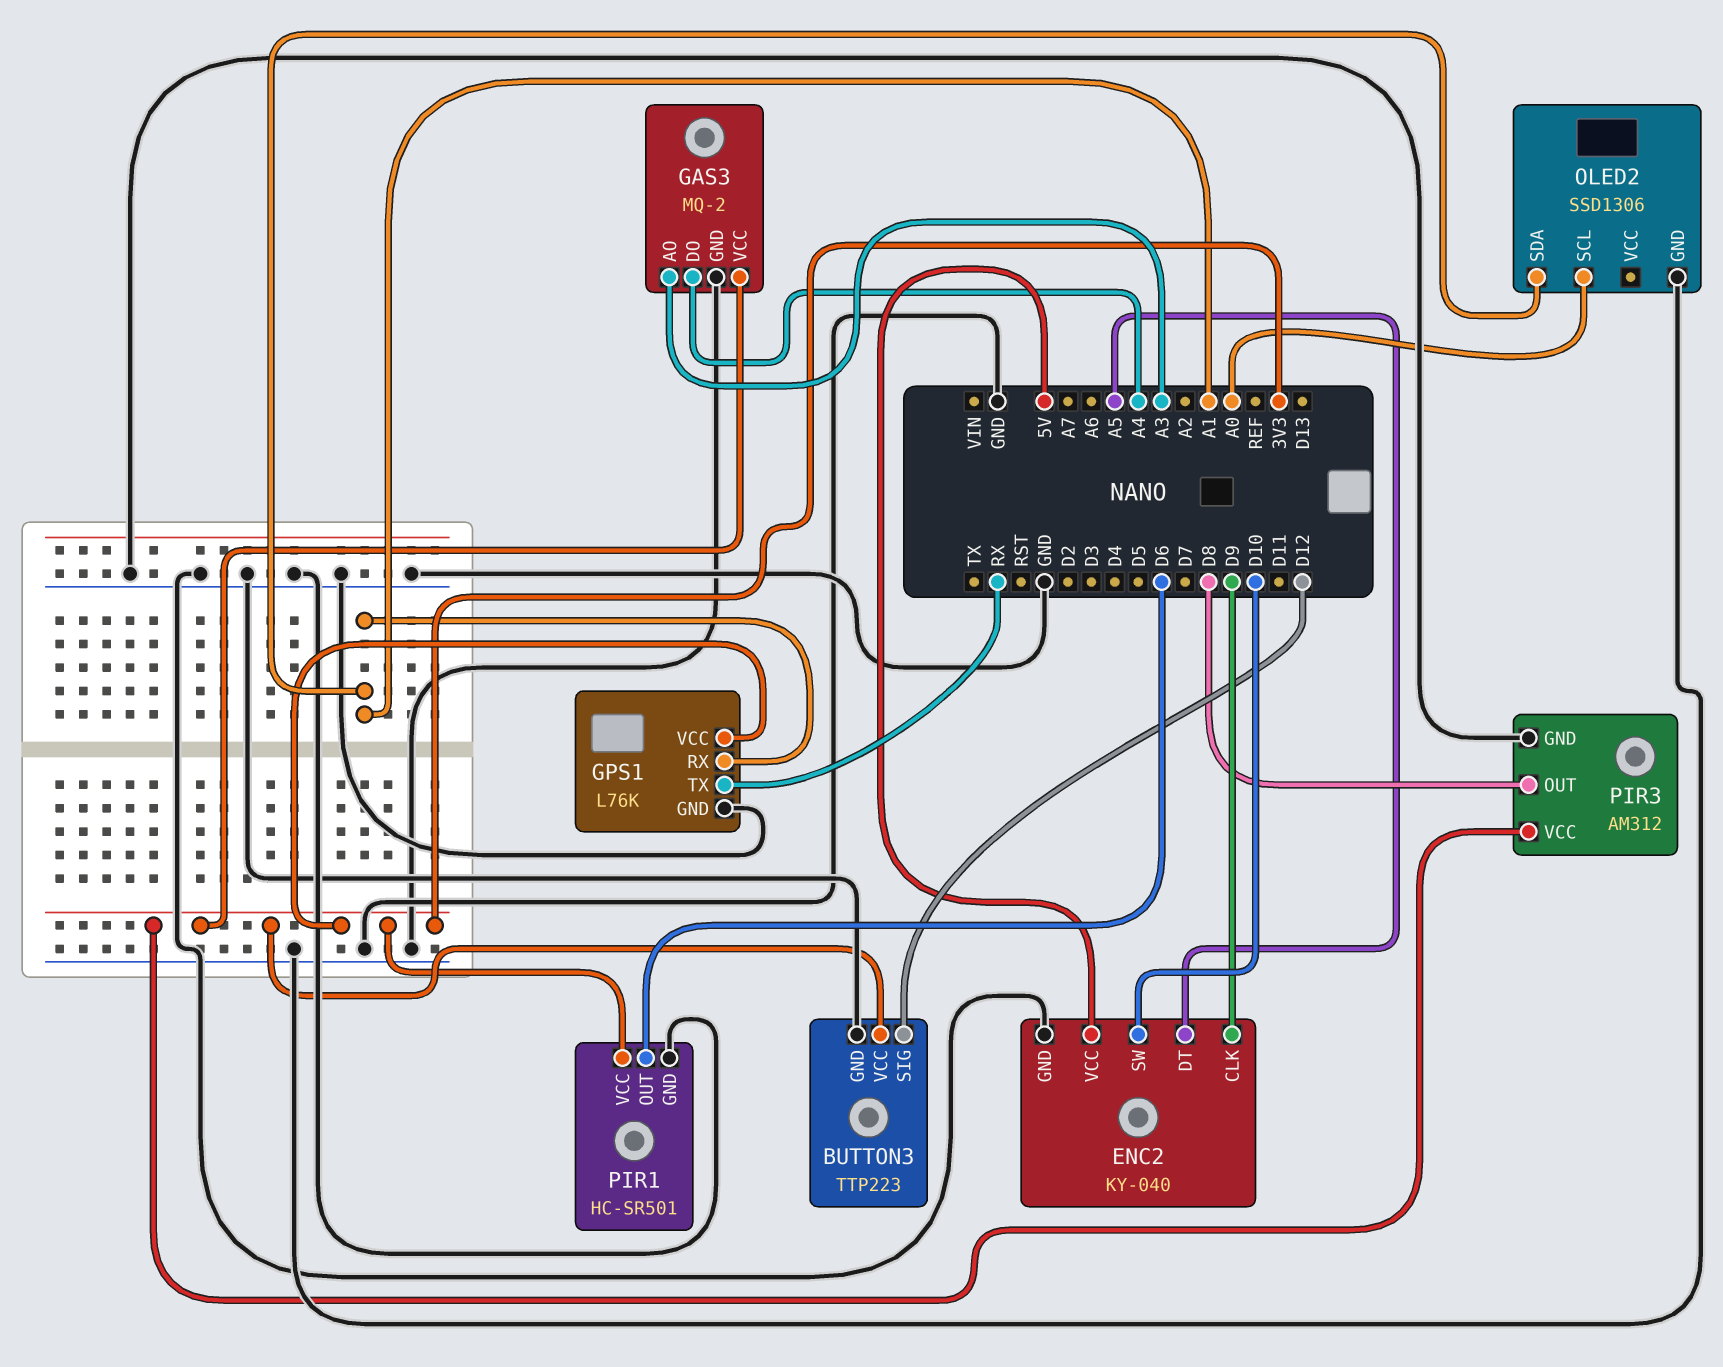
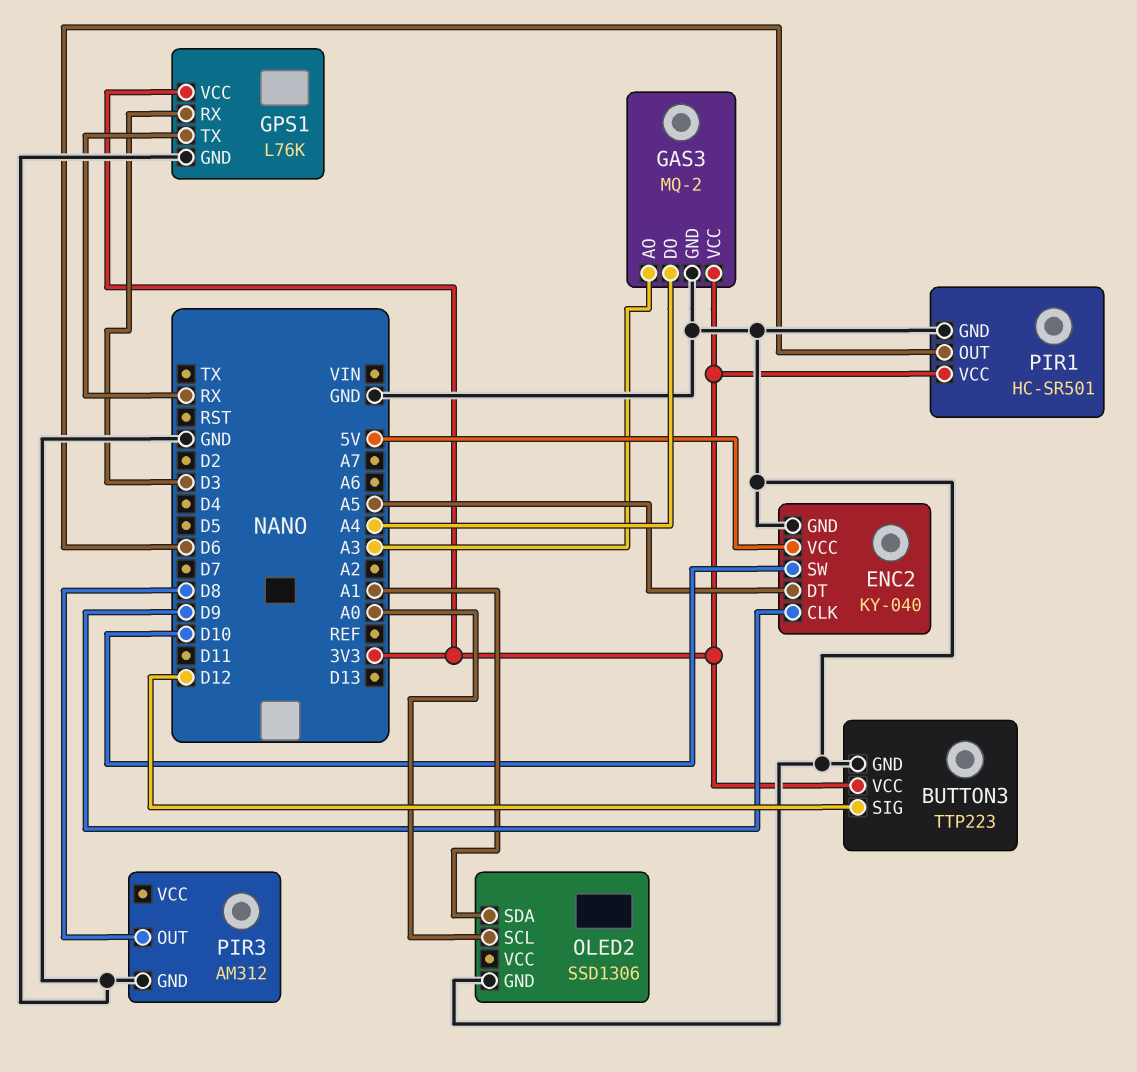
GPS1 pin RX: A1 -> D3
PIR3 pin VCC: 3V3 -> none

